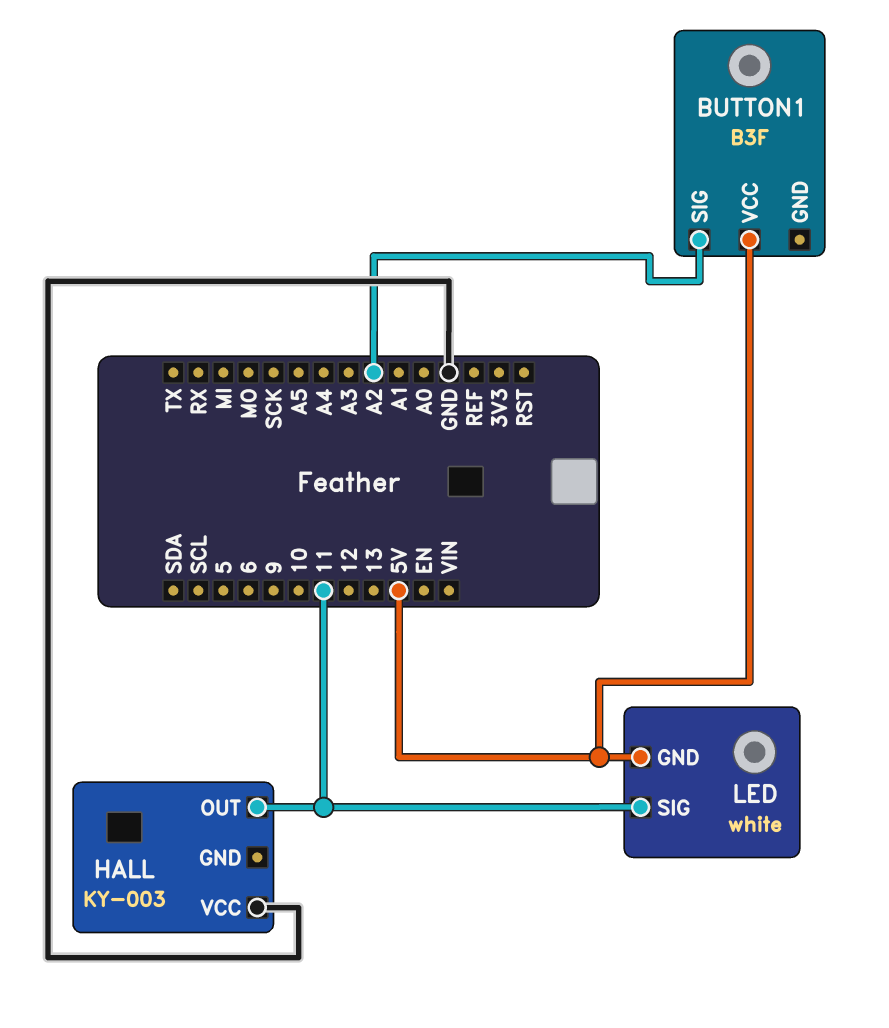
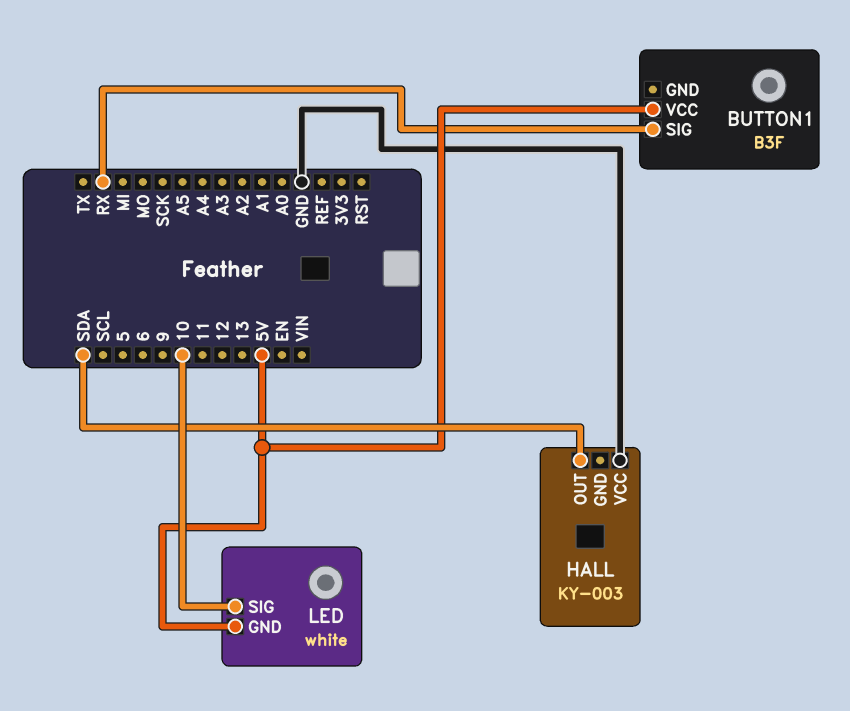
BUTTON1 pin SIG: A2 -> RX
HALL pin OUT: 11 -> SDA
LED pin SIG: 11 -> 10

